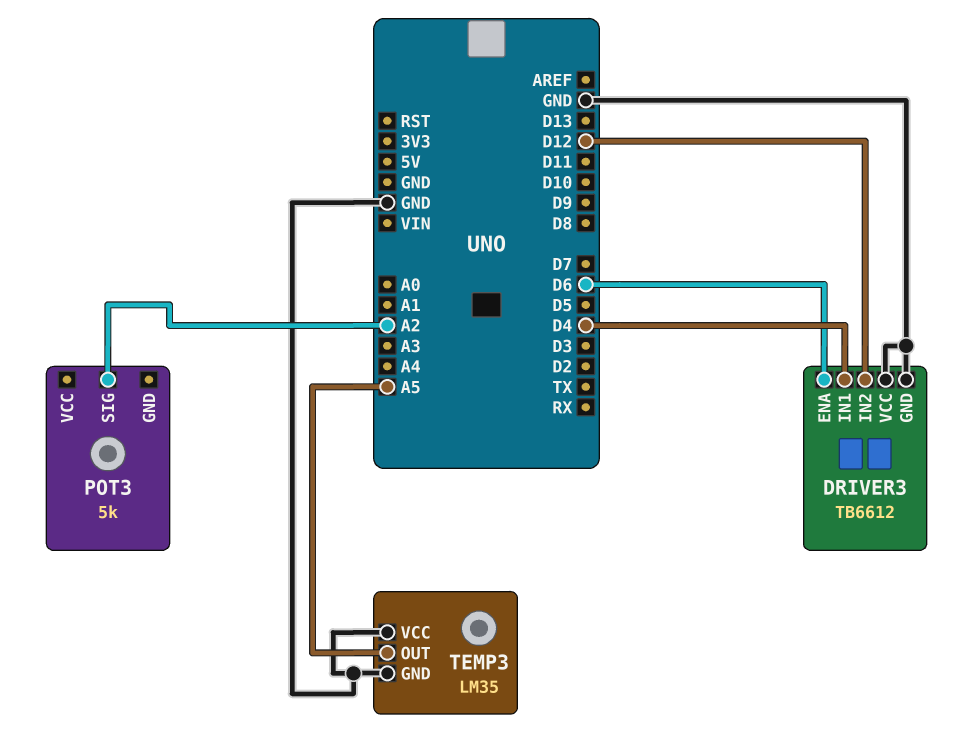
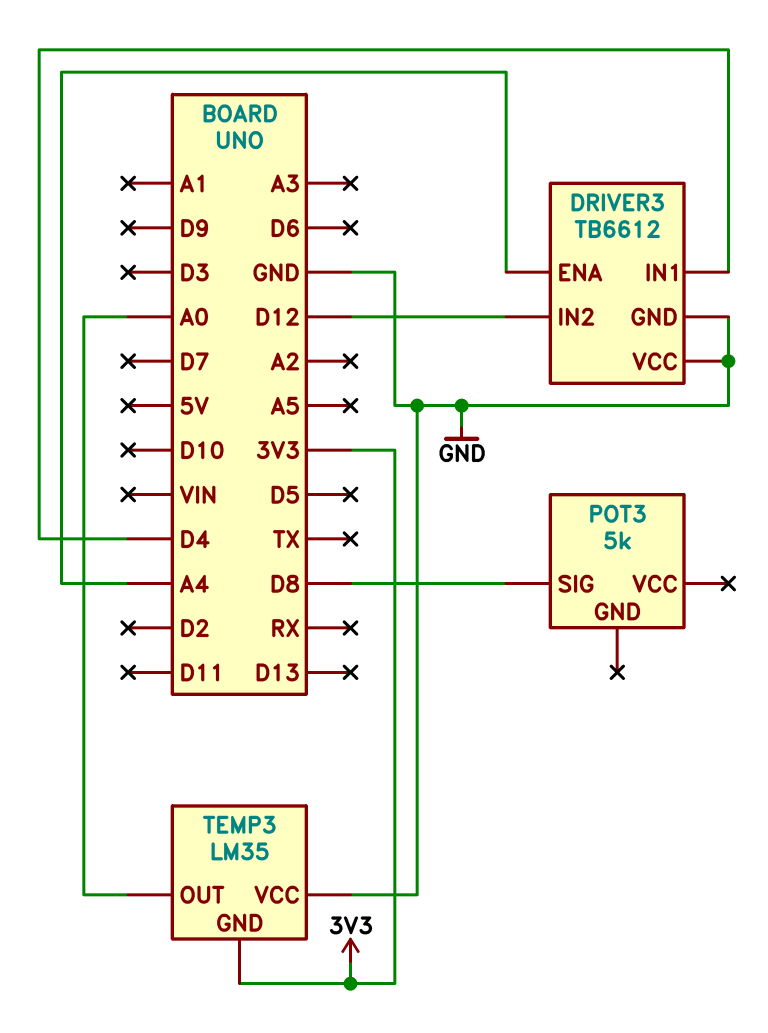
DRIVER3 pin ENA: D6 -> A4
POT3 pin SIG: A2 -> D8
TEMP3 pin GND: GND -> 3V3
TEMP3 pin OUT: A5 -> A0

